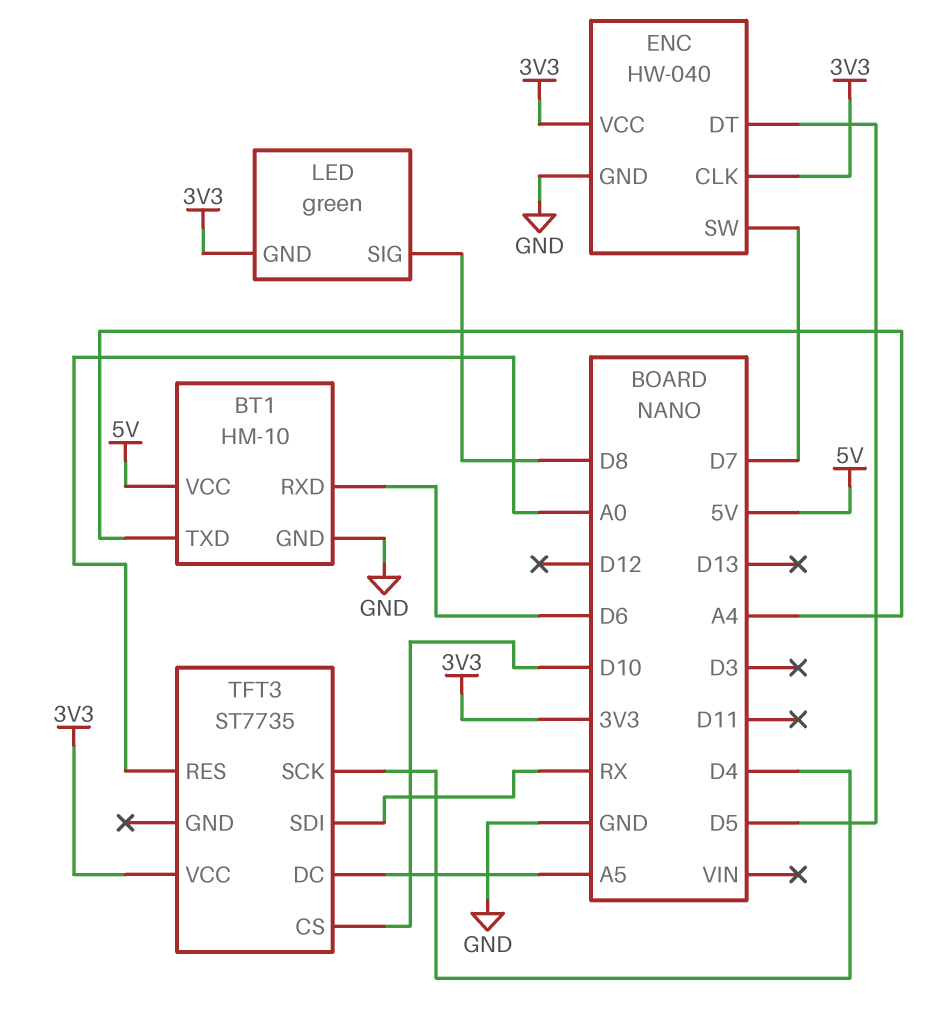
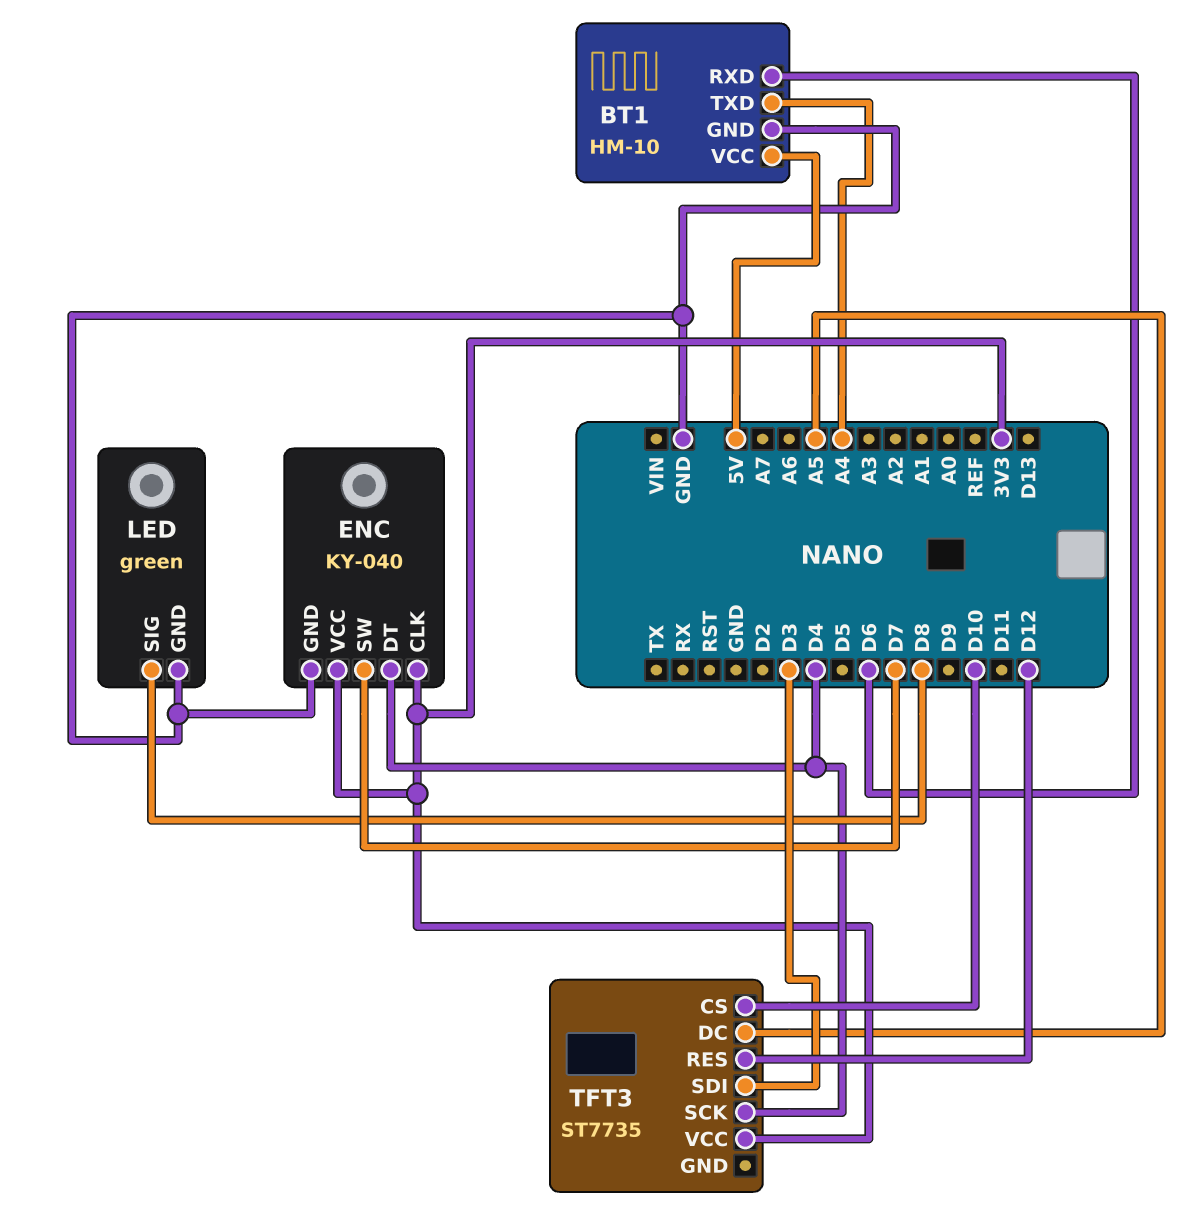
ENC: HW-040 -> KY-040
ENC pin DT: D5 -> D4
LED pin GND: 3V3 -> GND
TFT3 pin RES: A0 -> D12
TFT3 pin SDI: RX -> D3

